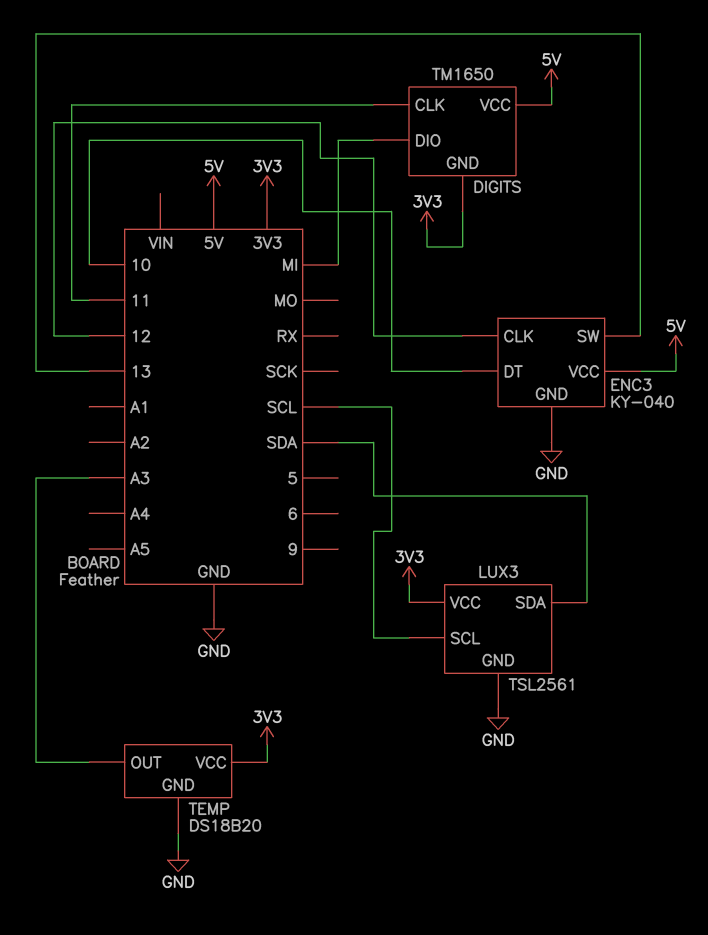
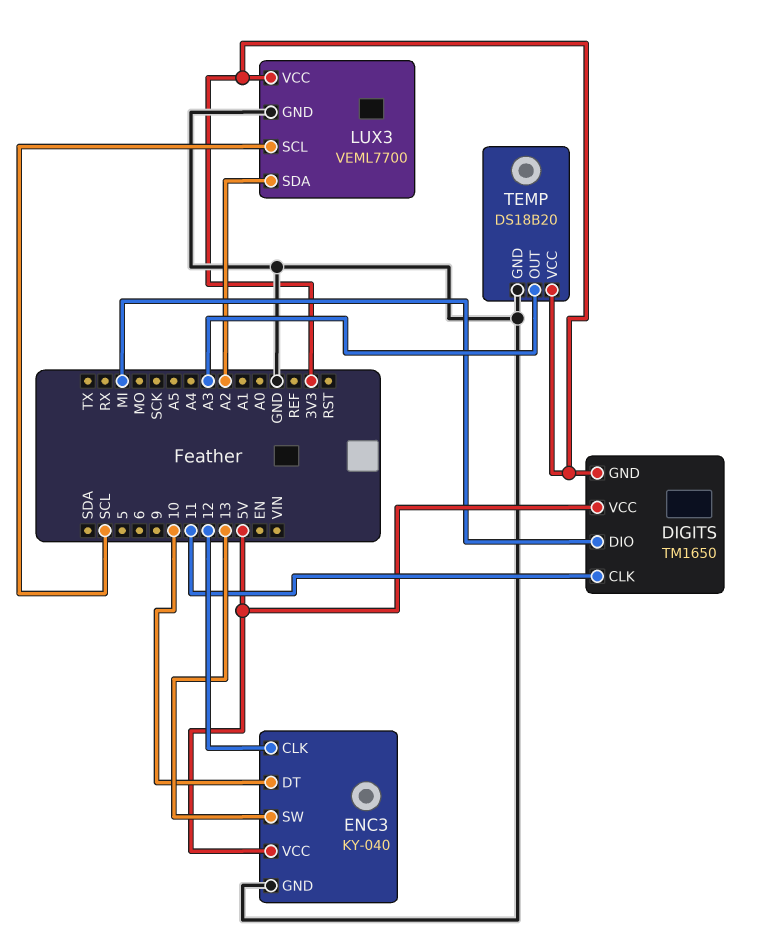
LUX3: TSL2561 -> VEML7700
LUX3 pin SDA: SDA -> A2

